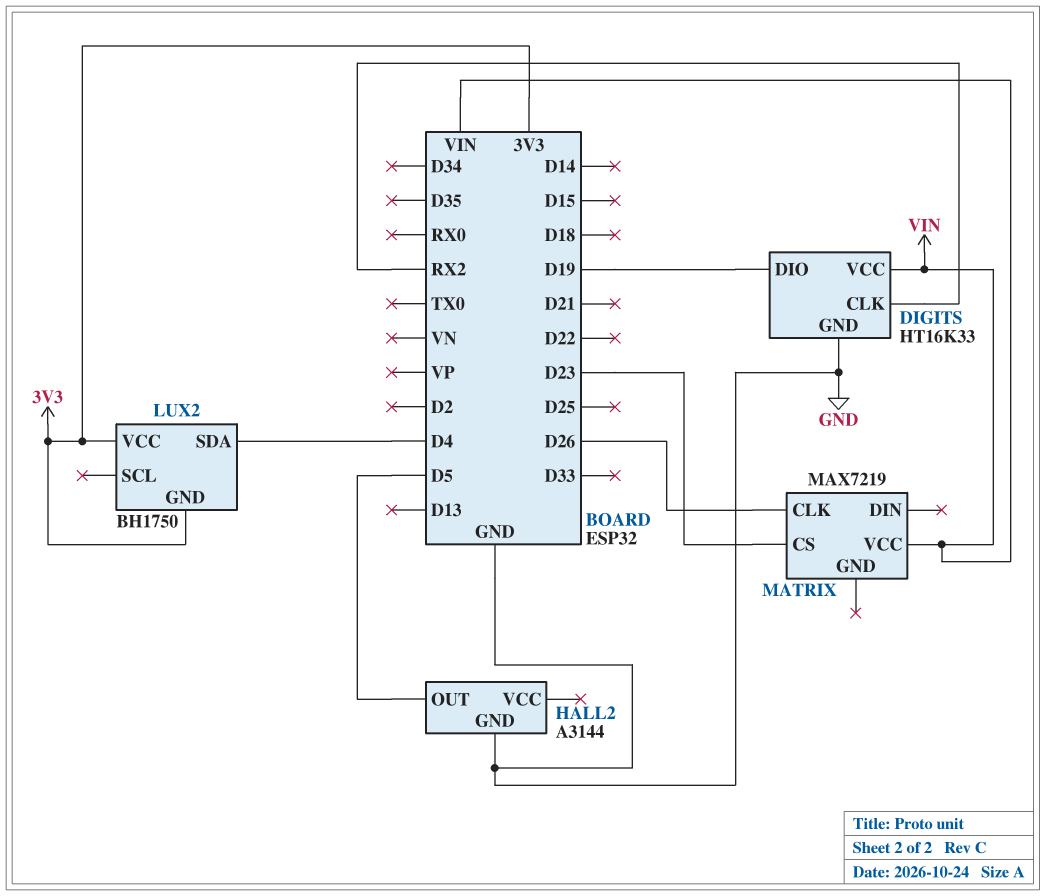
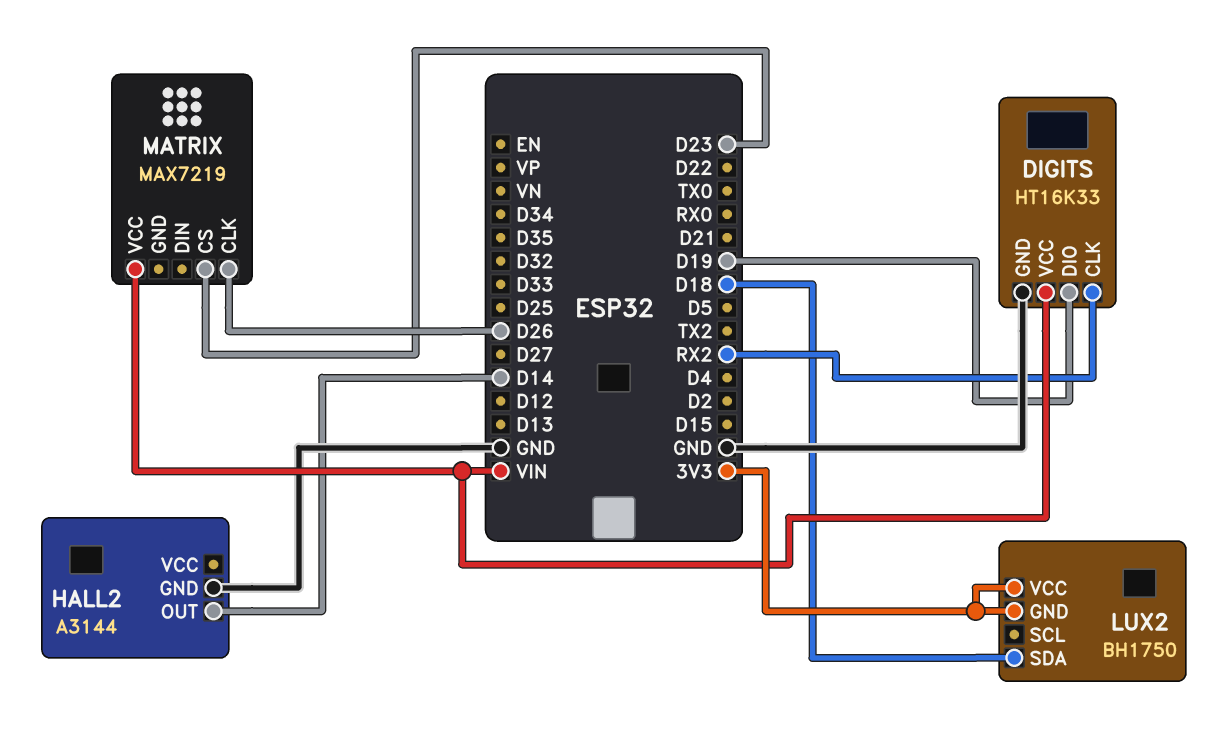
HALL2 pin OUT: D5 -> D14
LUX2 pin SDA: D4 -> D18

